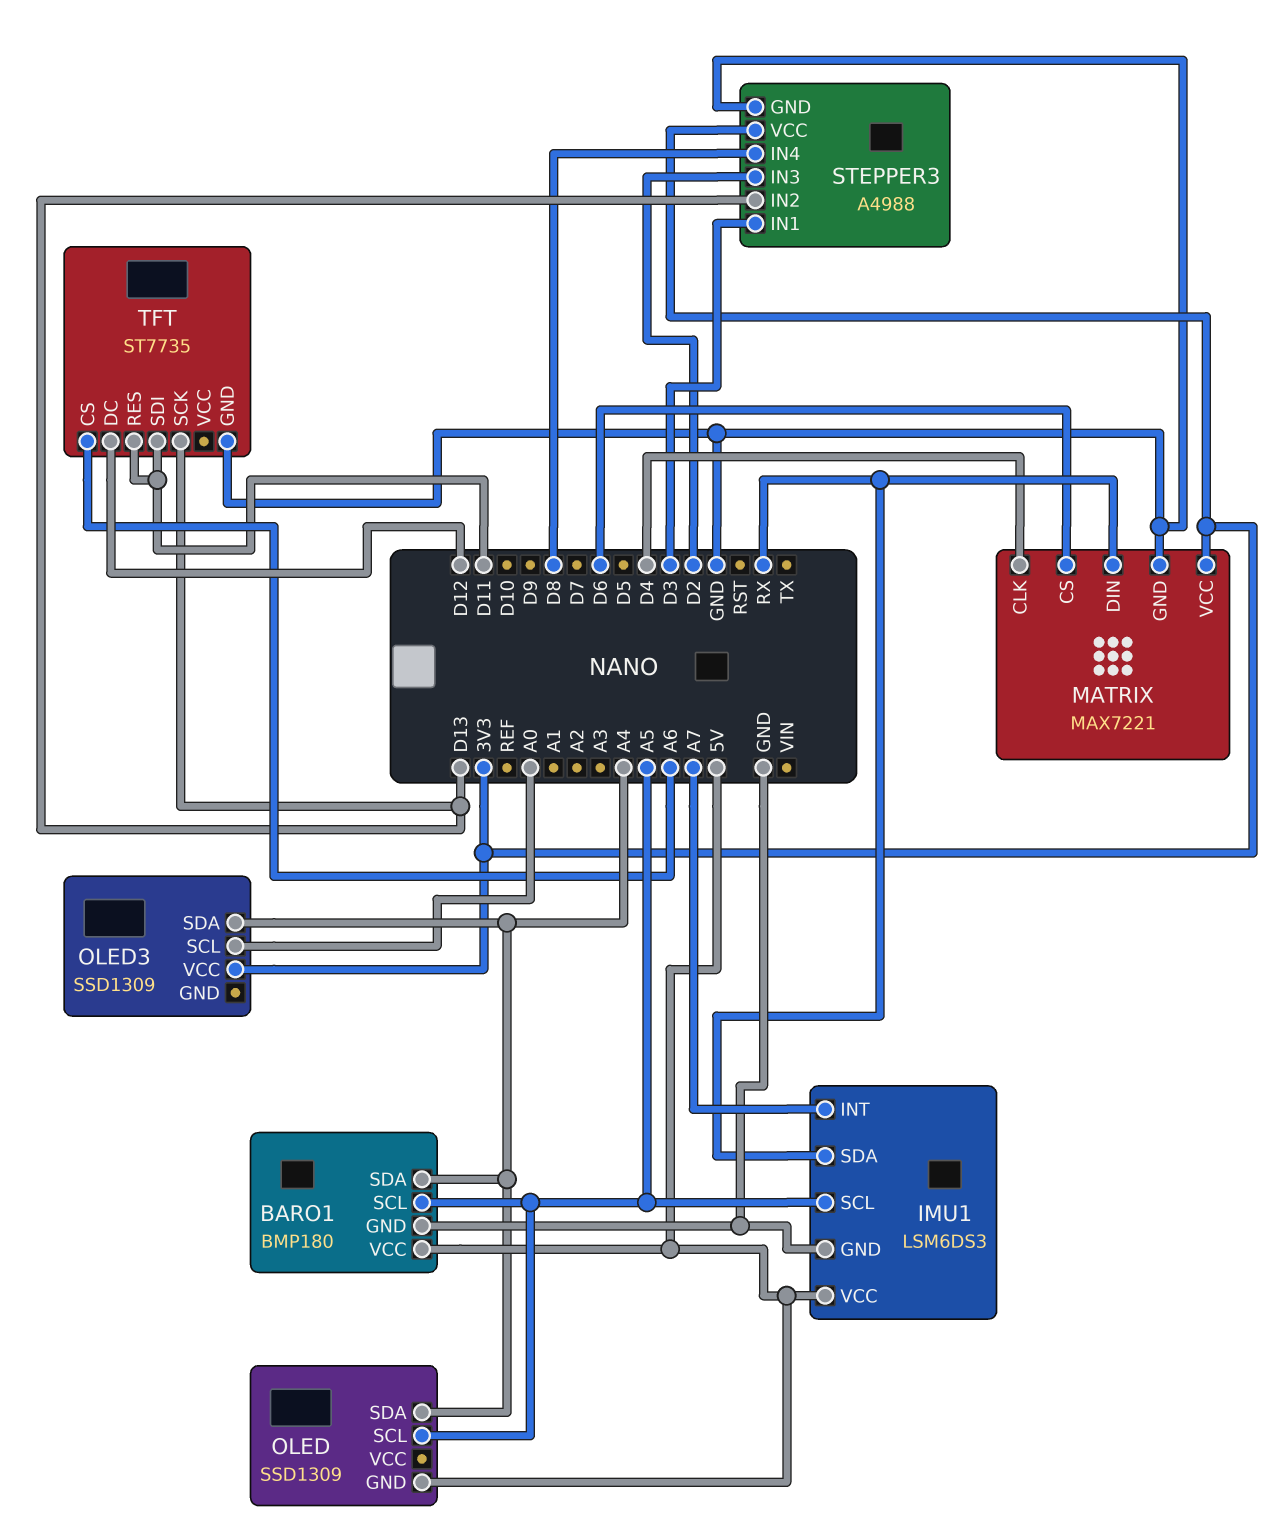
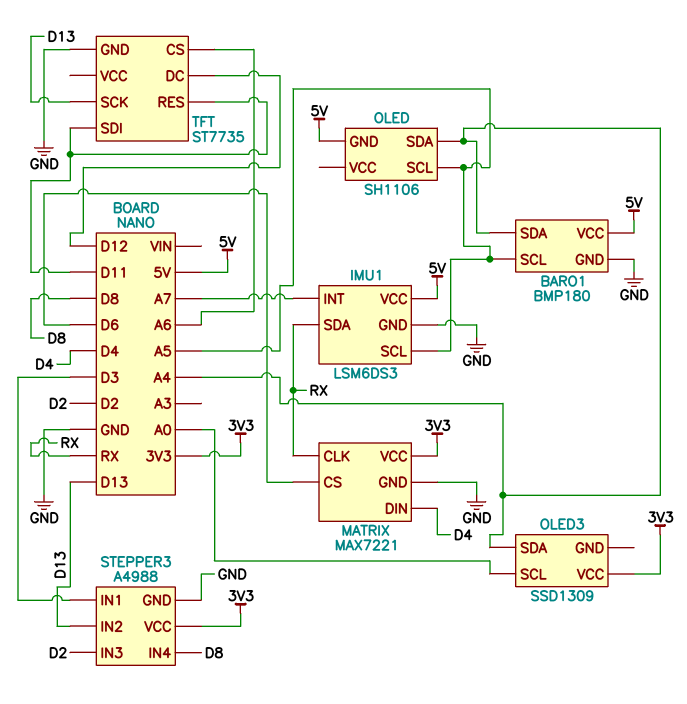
MATRIX pin CLK: D4 -> RX
MATRIX pin DIN: RX -> D4
OLED: SSD1309 -> SH1106

